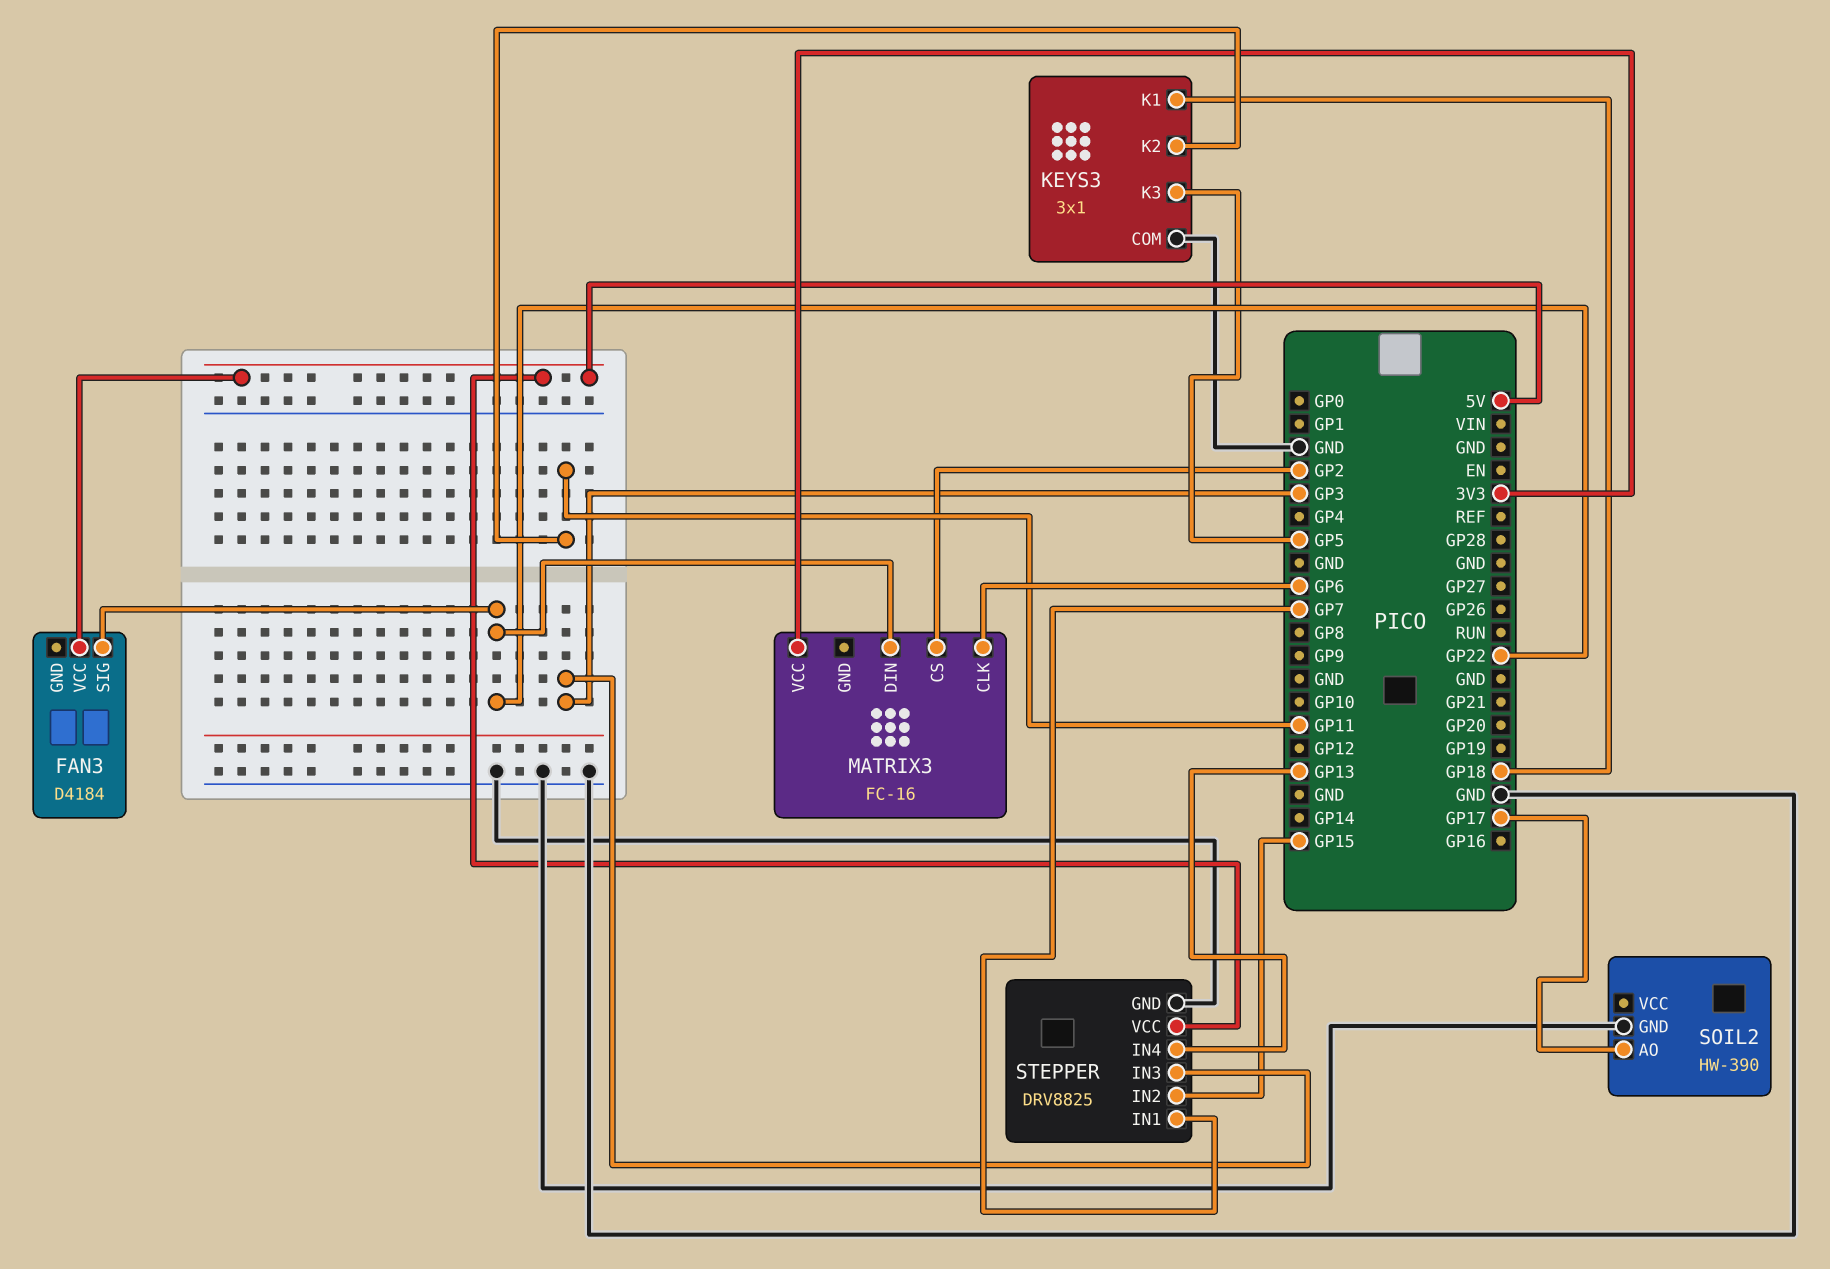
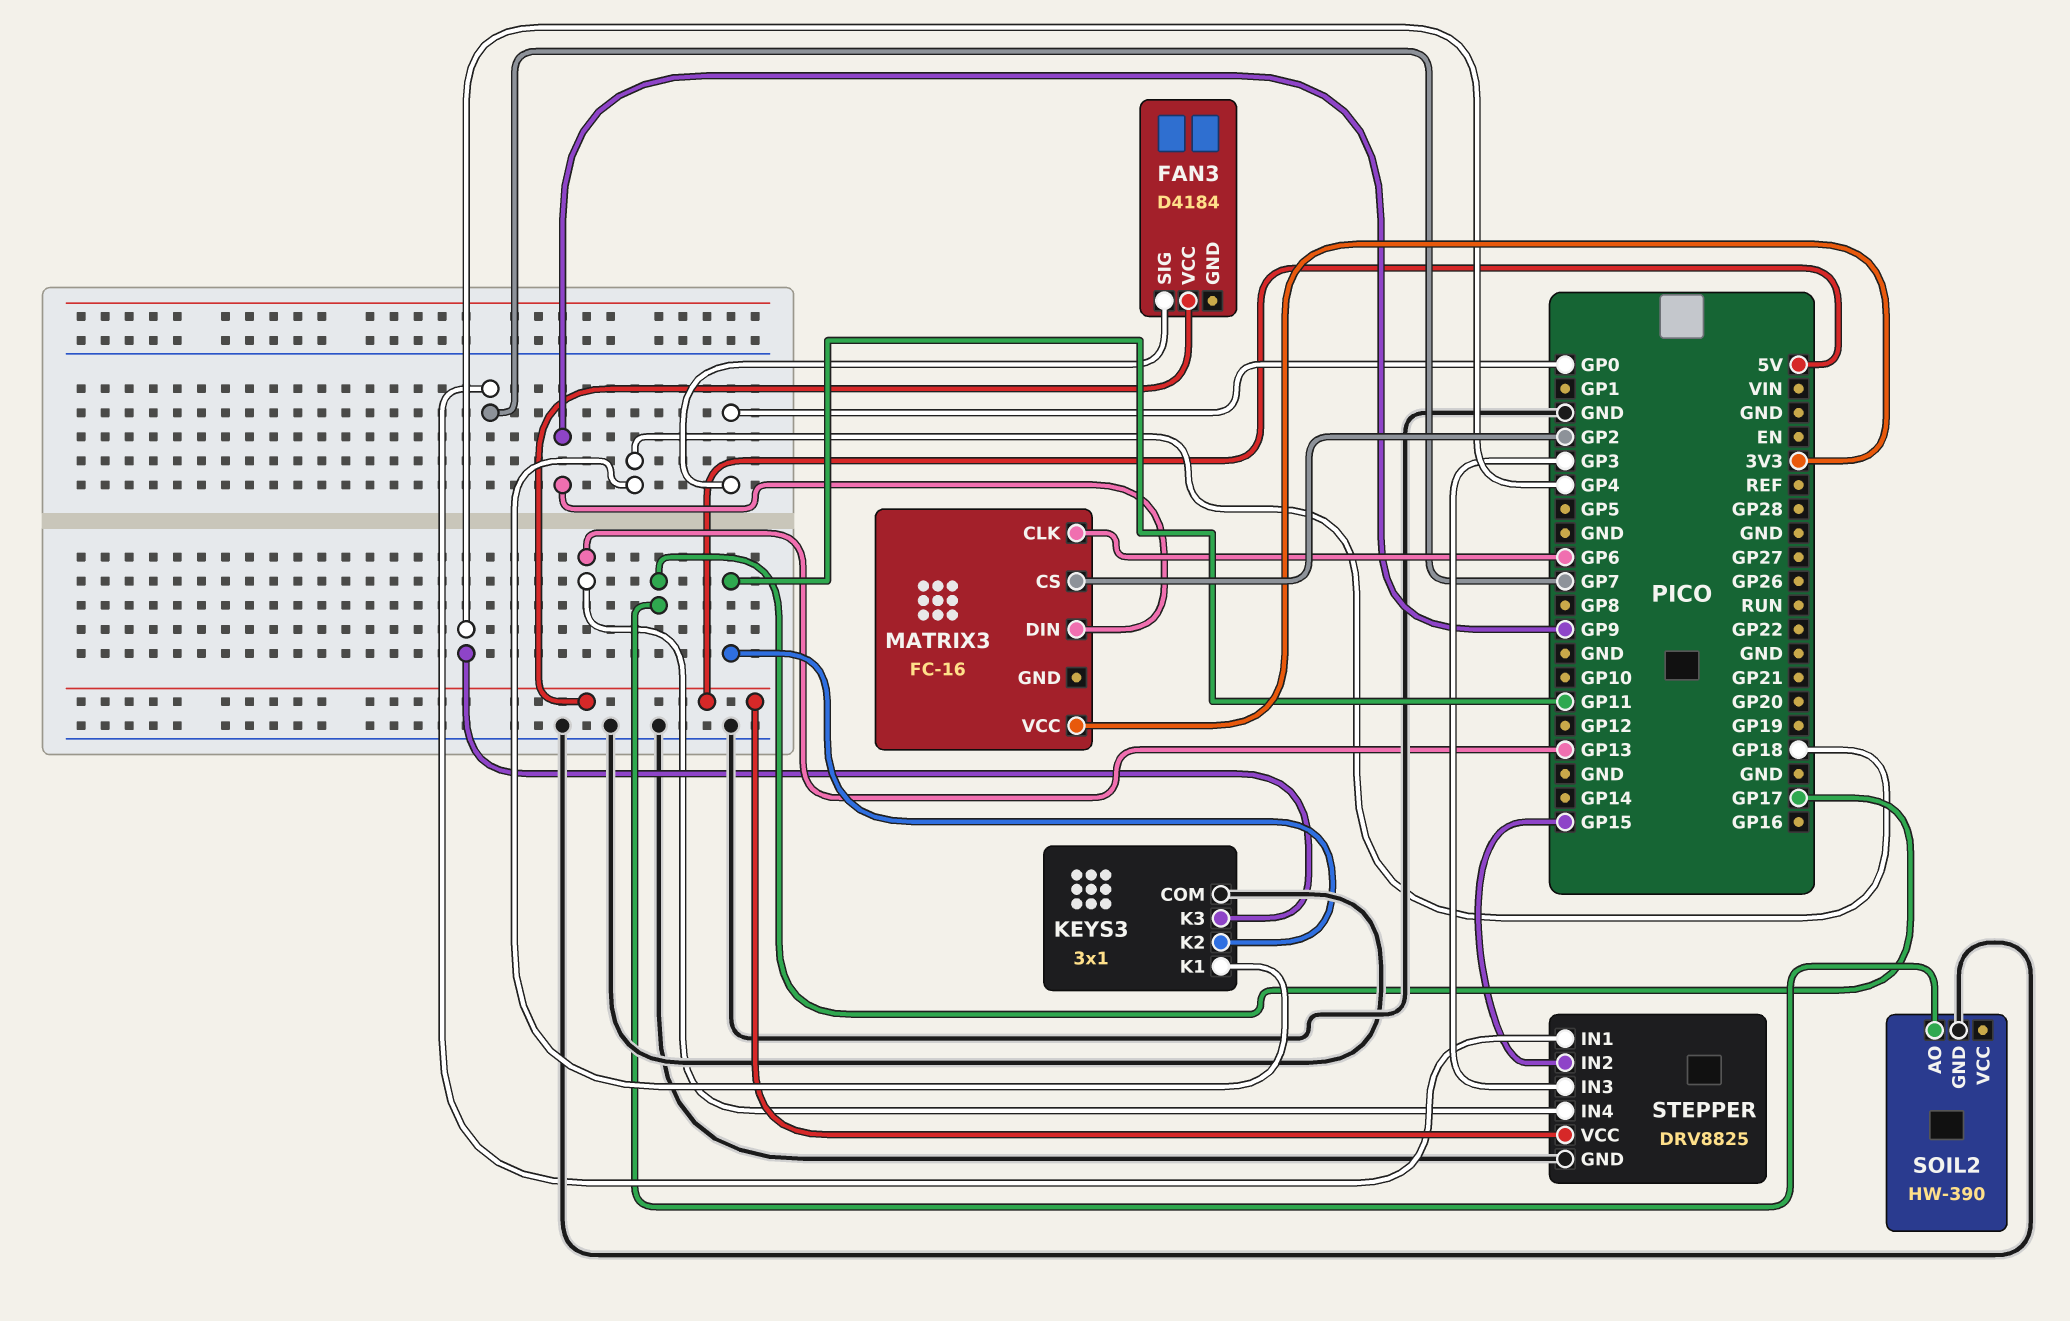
FAN3 pin SIG: GP22 -> GP0
KEYS3 pin K3: GP5 -> GP4
MATRIX3 pin DIN: GP22 -> GP9

